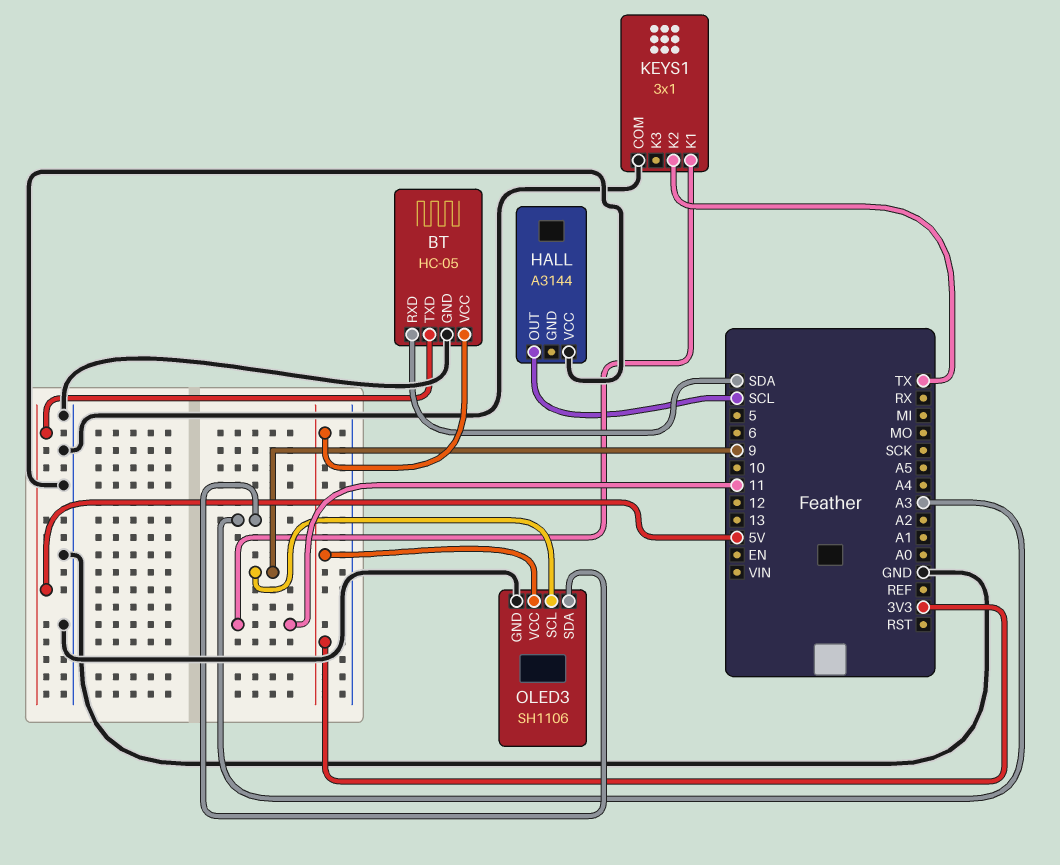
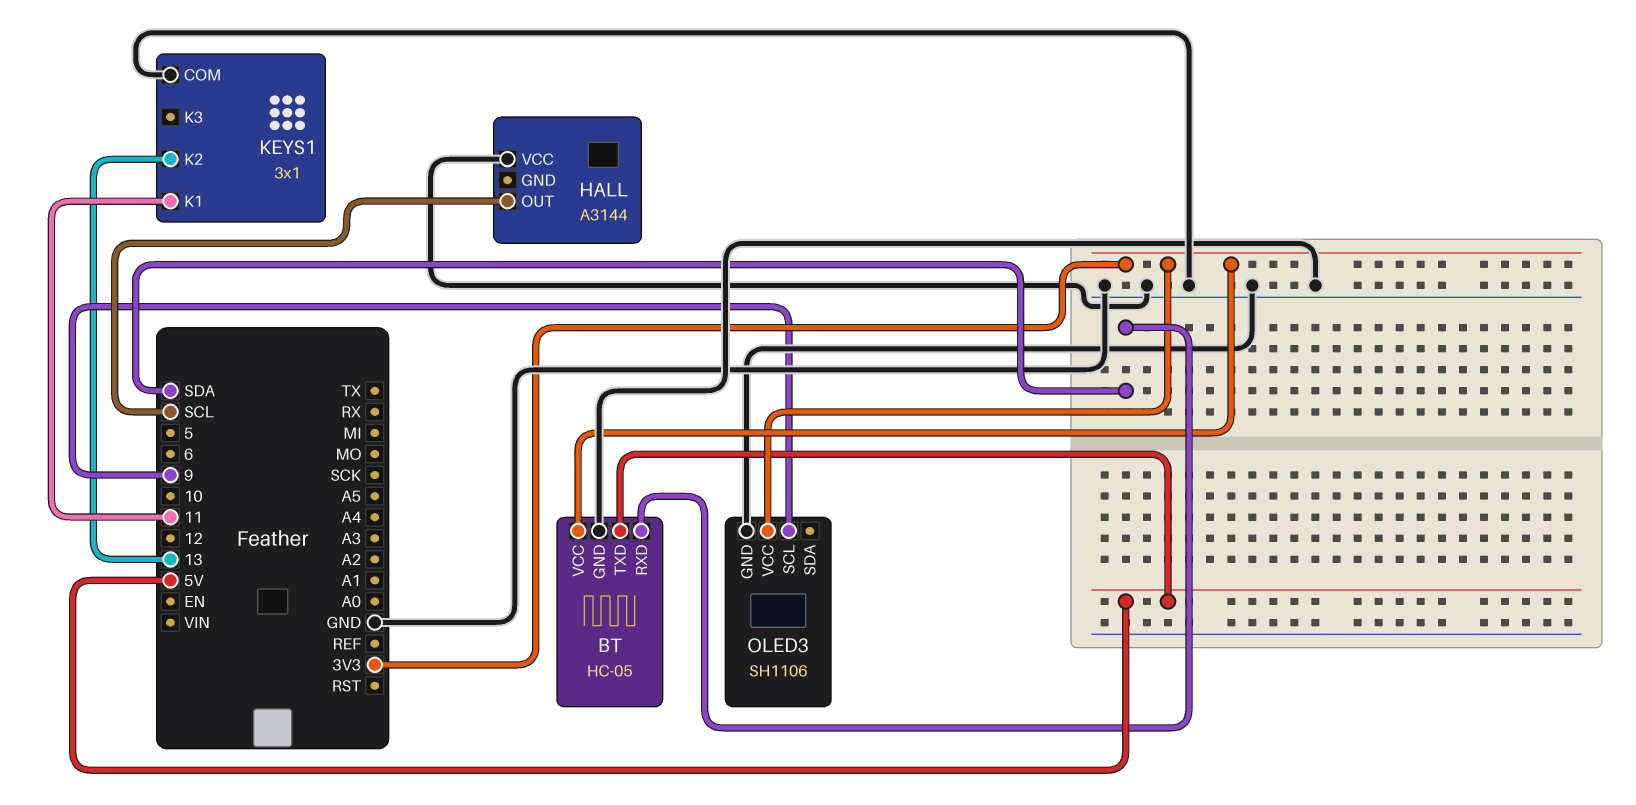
KEYS1 pin K2: TX -> 13
OLED3 pin SDA: A3 -> none

